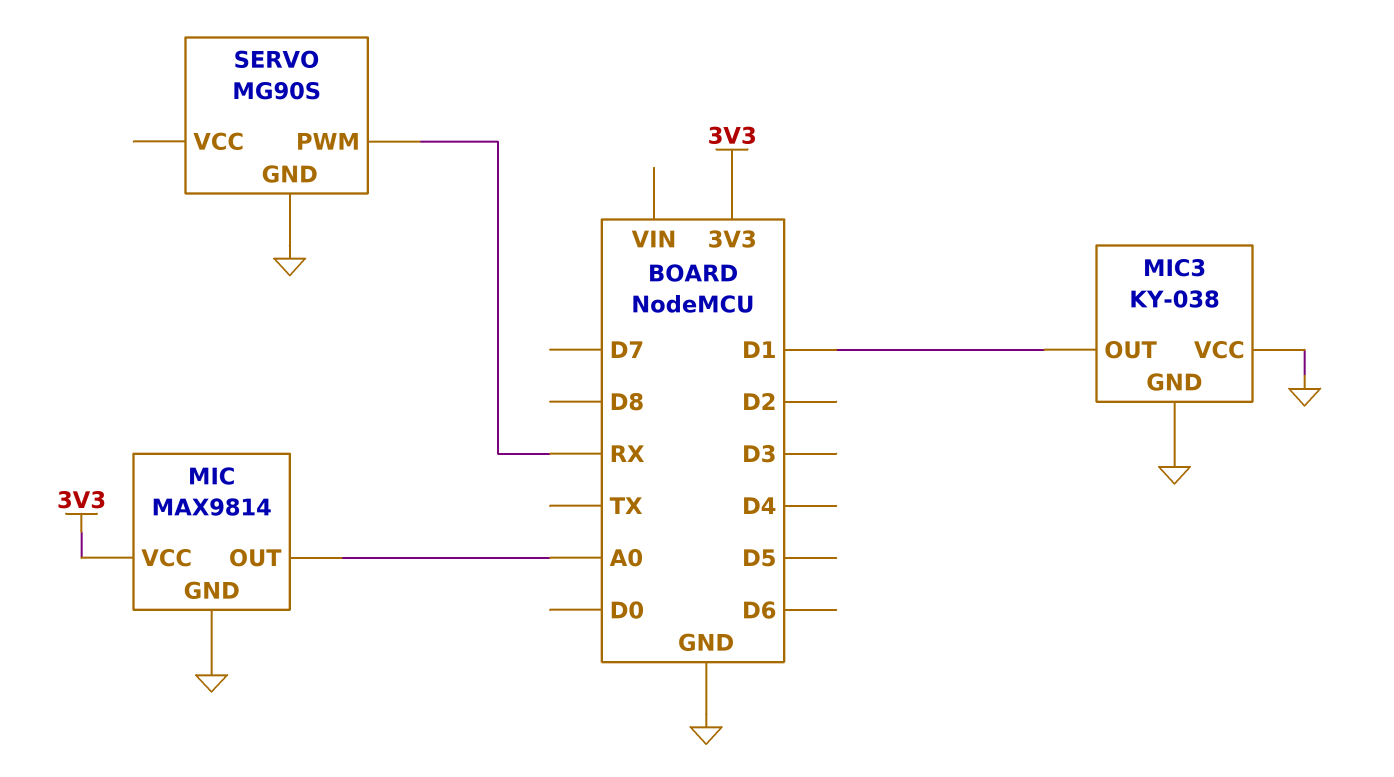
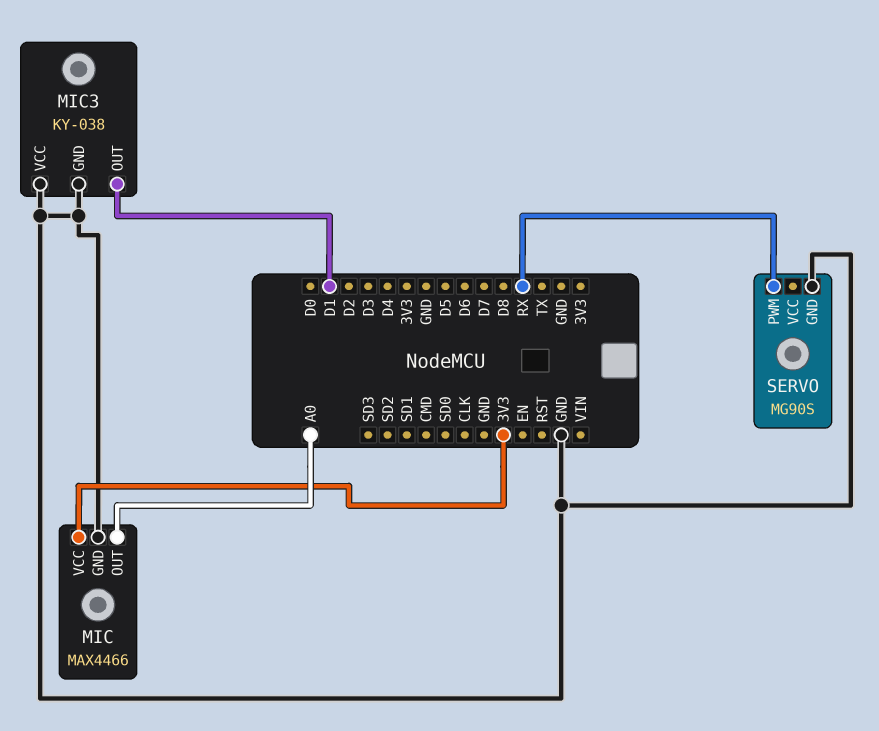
MIC: MAX9814 -> MAX4466

